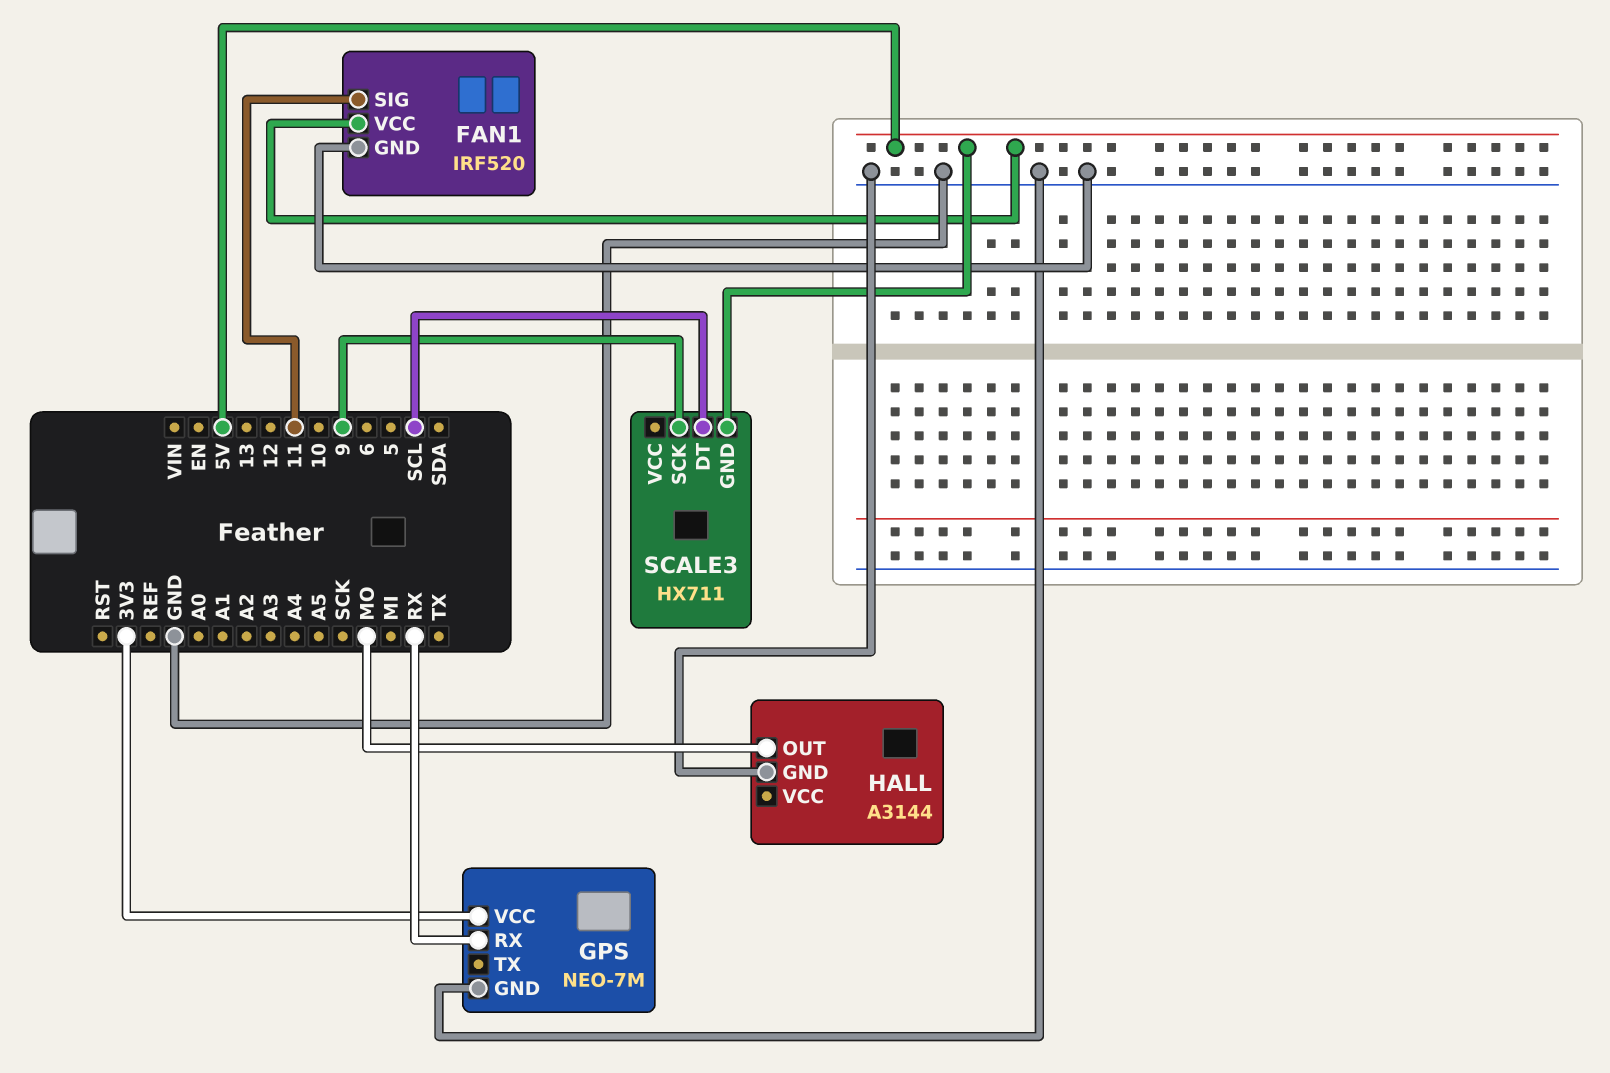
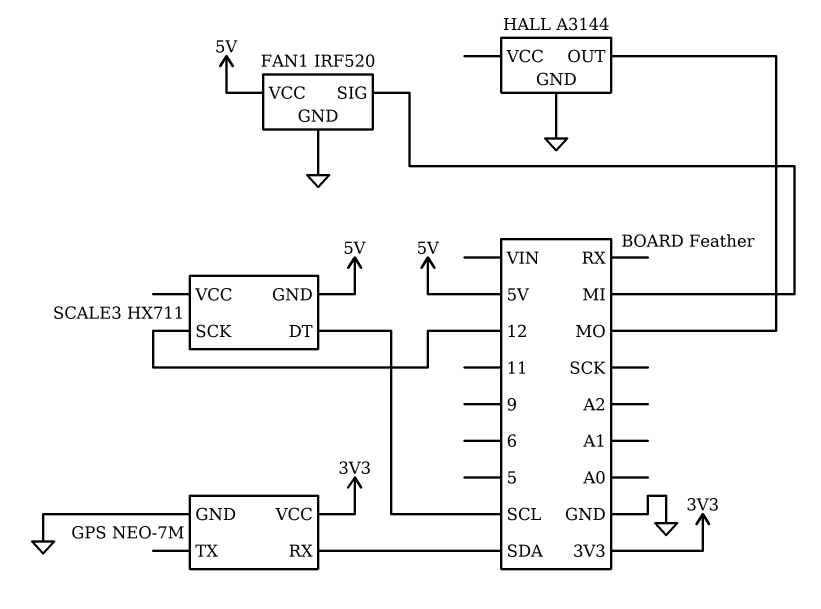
FAN1 pin SIG: 11 -> MI
GPS pin RX: RX -> SDA
SCALE3 pin SCK: 9 -> 12

